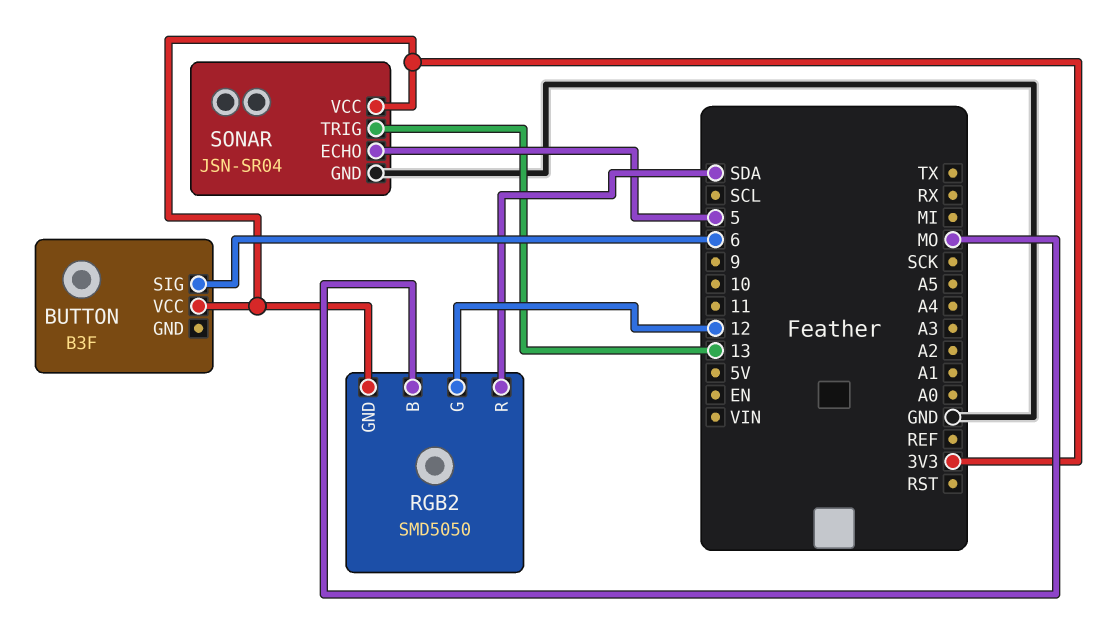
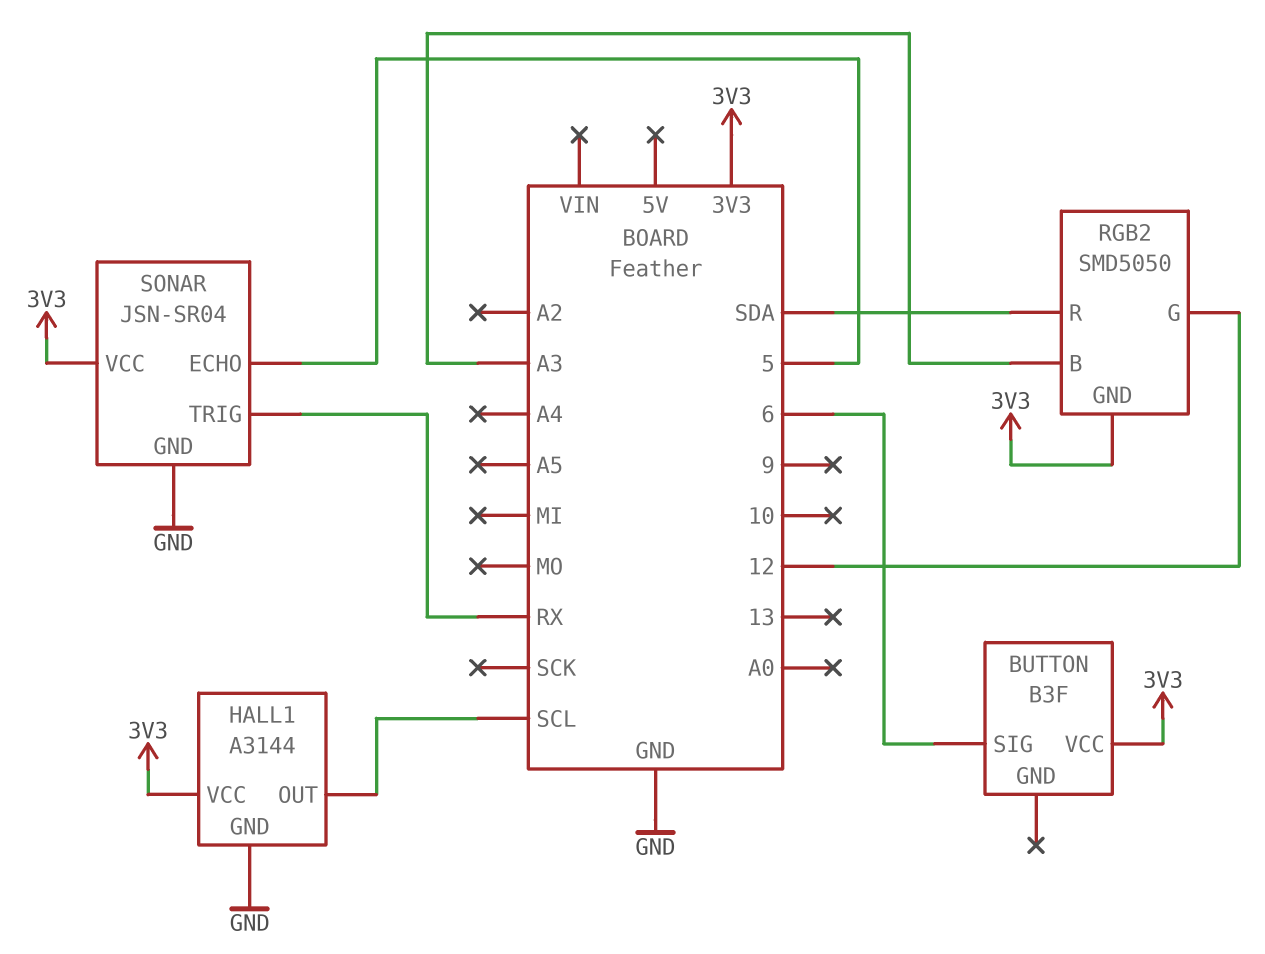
HALL1: none -> A3144
HALL1 pin GND: none -> GND
HALL1 pin OUT: none -> SCL
HALL1 pin VCC: none -> 3V3
RGB2 pin B: MO -> A3
SONAR pin TRIG: 13 -> RX

